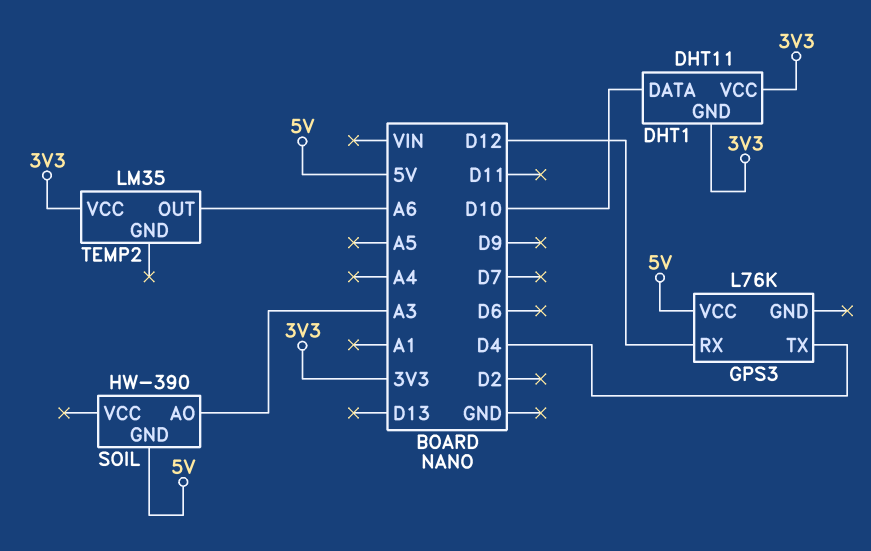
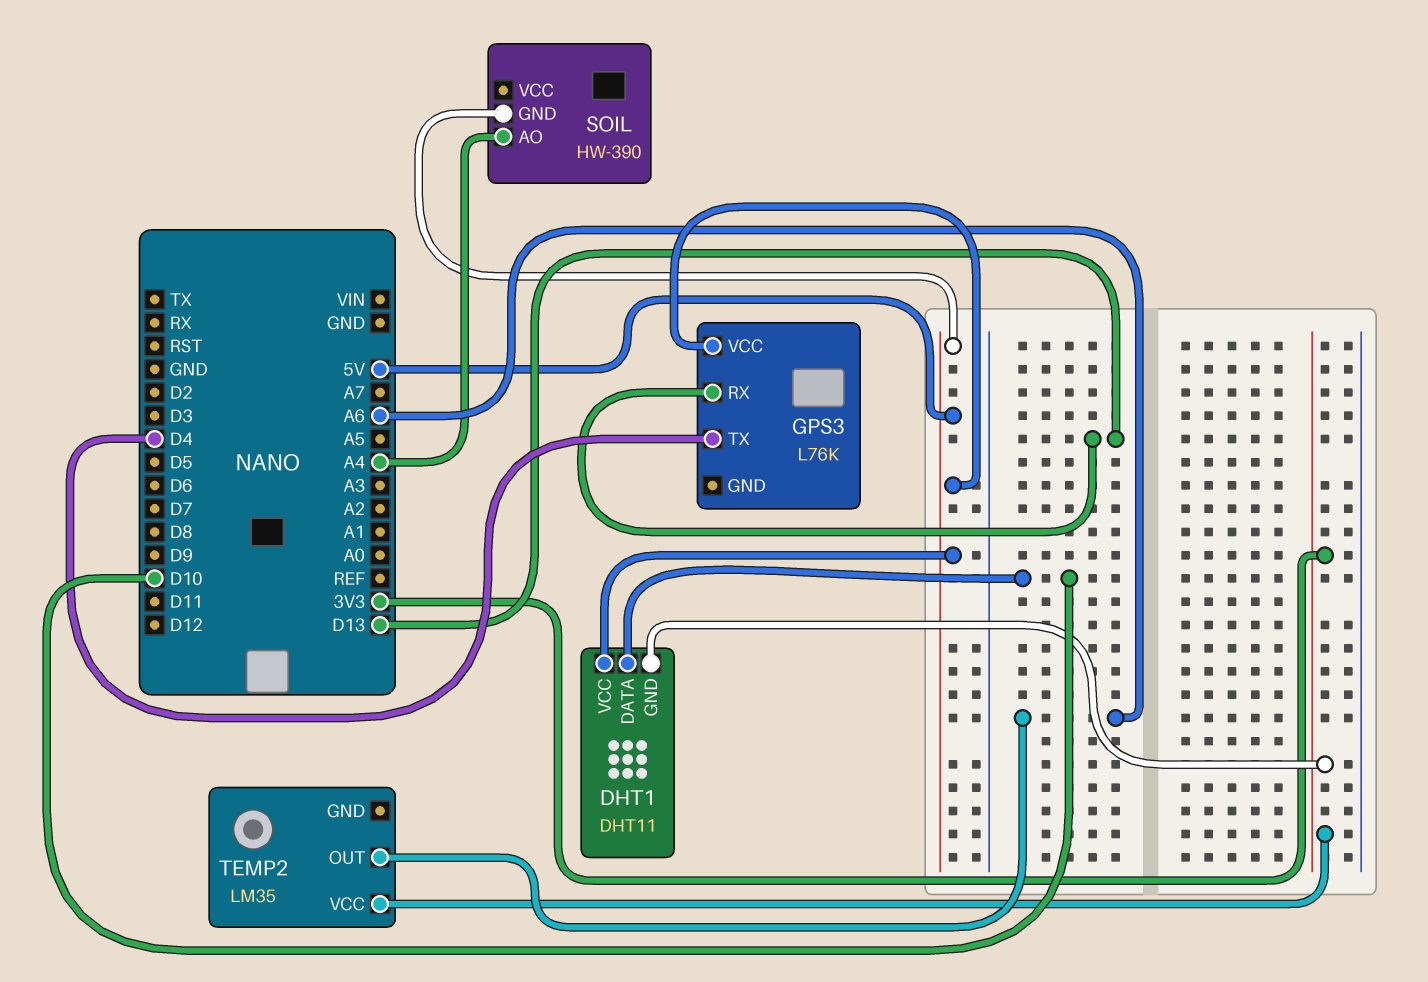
DHT1 pin VCC: 3V3 -> 5V
GPS3 pin RX: D12 -> D13
SOIL pin AO: A3 -> A4

